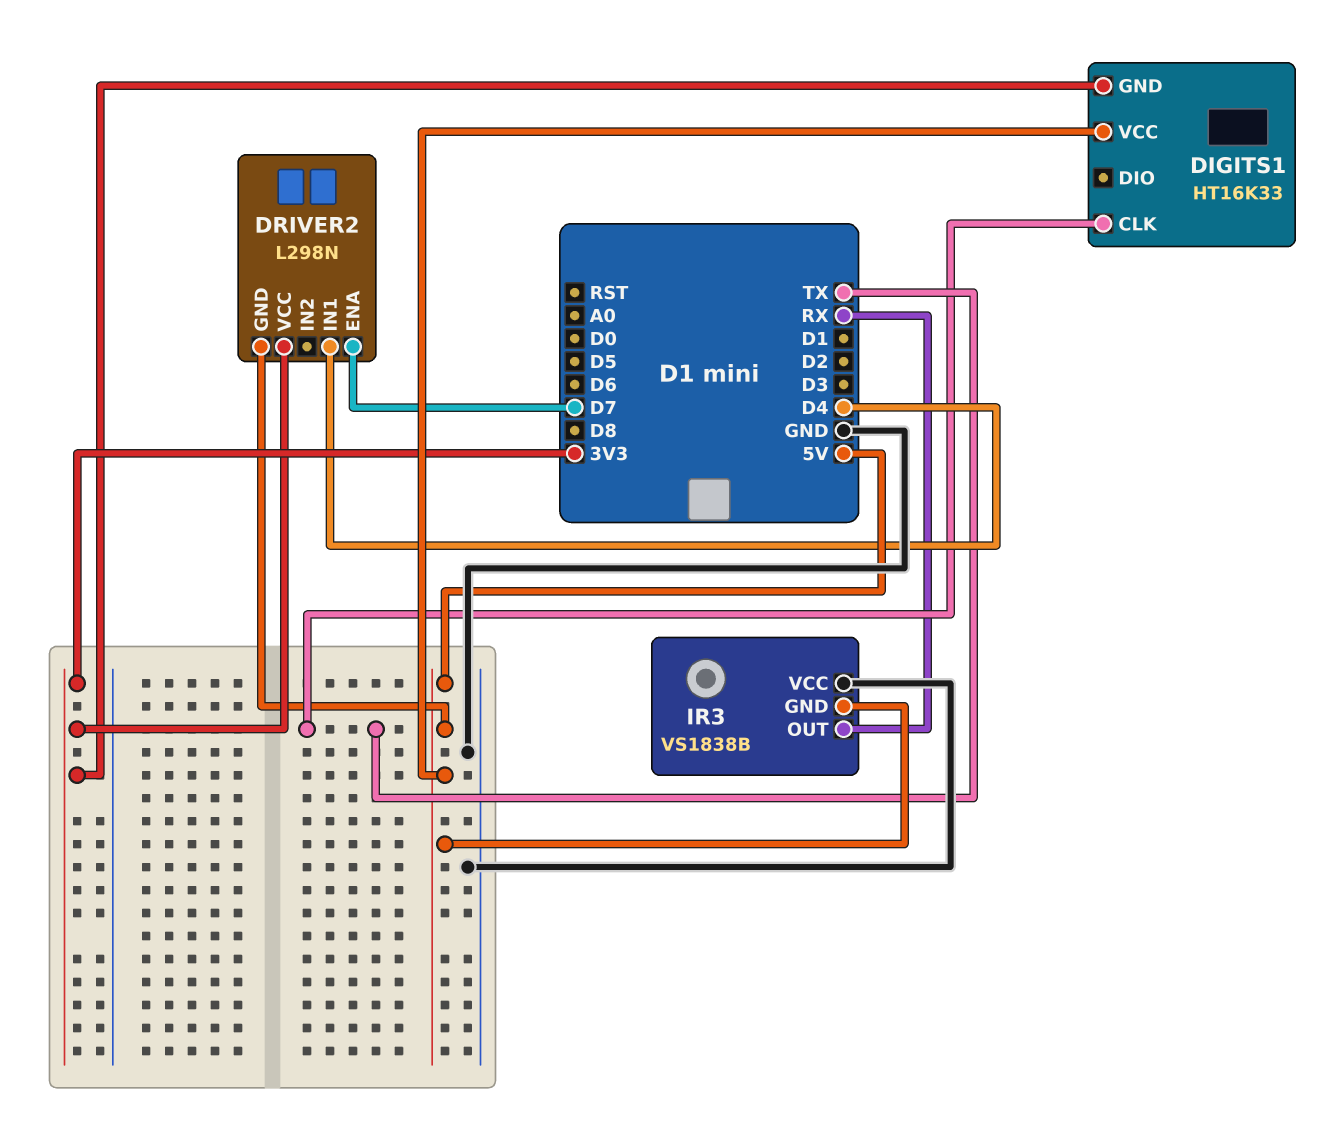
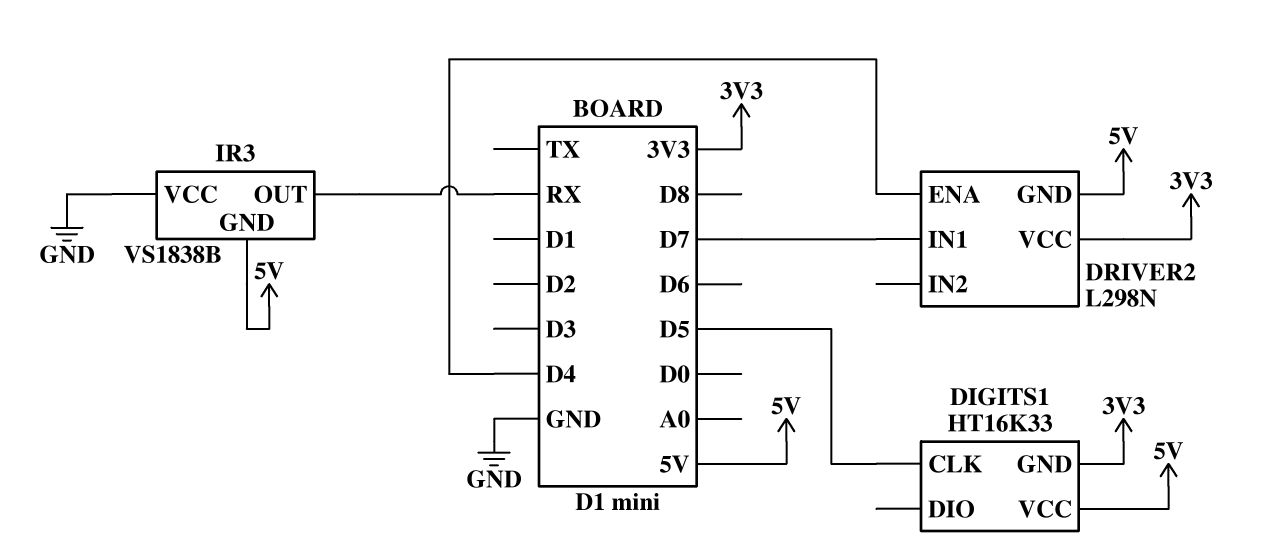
DIGITS1 pin CLK: TX -> D5
DRIVER2 pin ENA: D7 -> D4
DRIVER2 pin IN1: D4 -> D7

